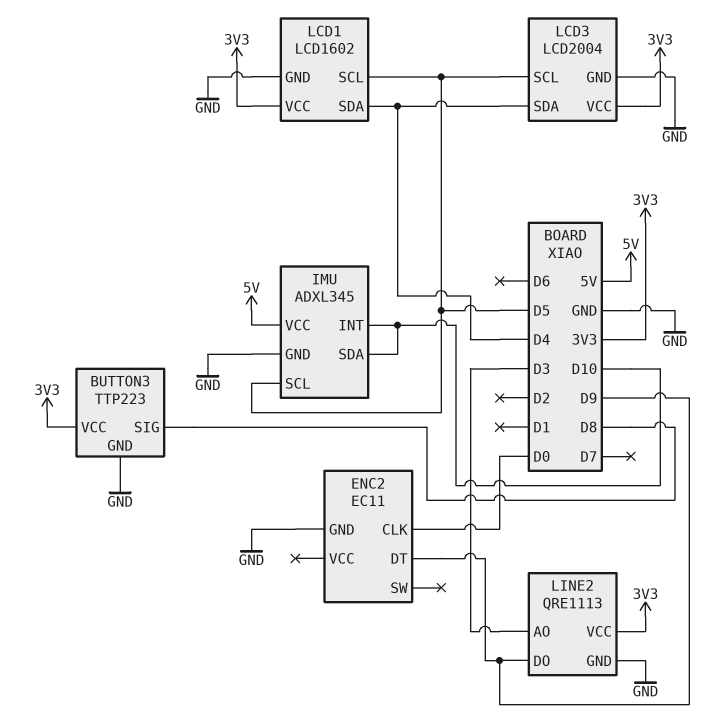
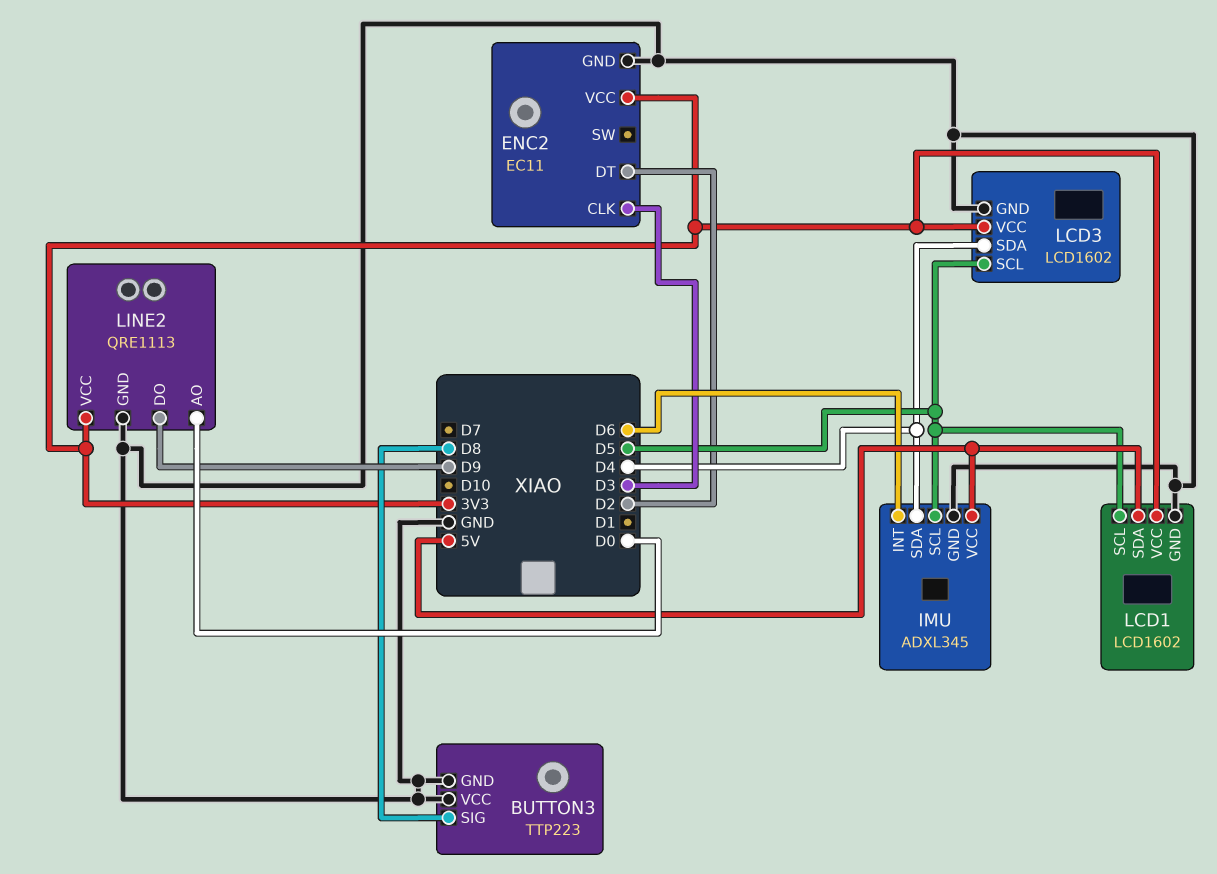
BUTTON3 pin VCC: 3V3 -> GND
ENC2 pin CLK: D0 -> D3
ENC2 pin DT: D9 -> D2
ENC2 pin VCC: none -> 3V3
IMU pin INT: D10 -> D6
IMU pin SDA: D10 -> D4
LCD1 pin SDA: D4 -> 5V
LCD3: LCD2004 -> LCD1602
LINE2 pin AO: D3 -> D0

